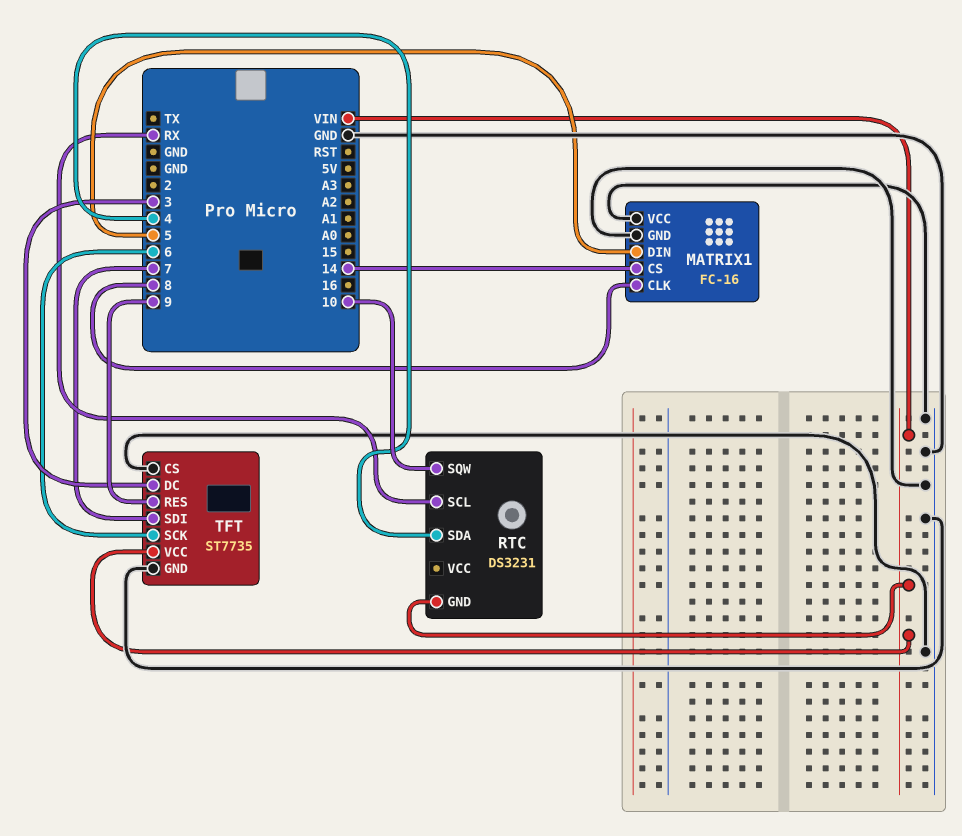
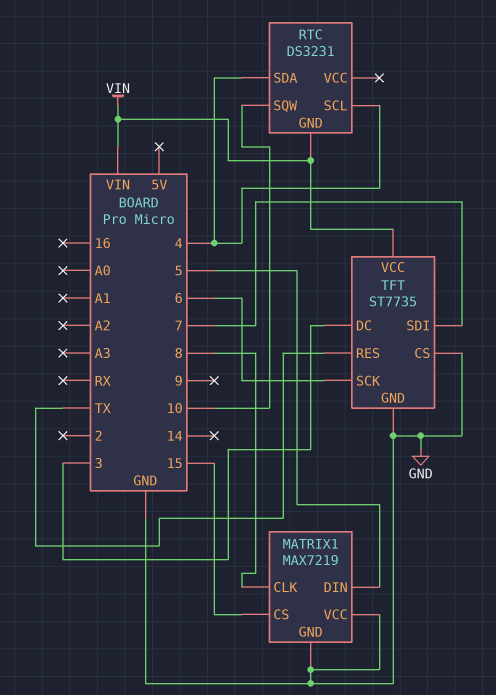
MATRIX1: FC-16 -> MAX7219
MATRIX1 pin CS: 14 -> 15
RTC pin SCL: RX -> 4
TFT pin RES: 9 -> TX

